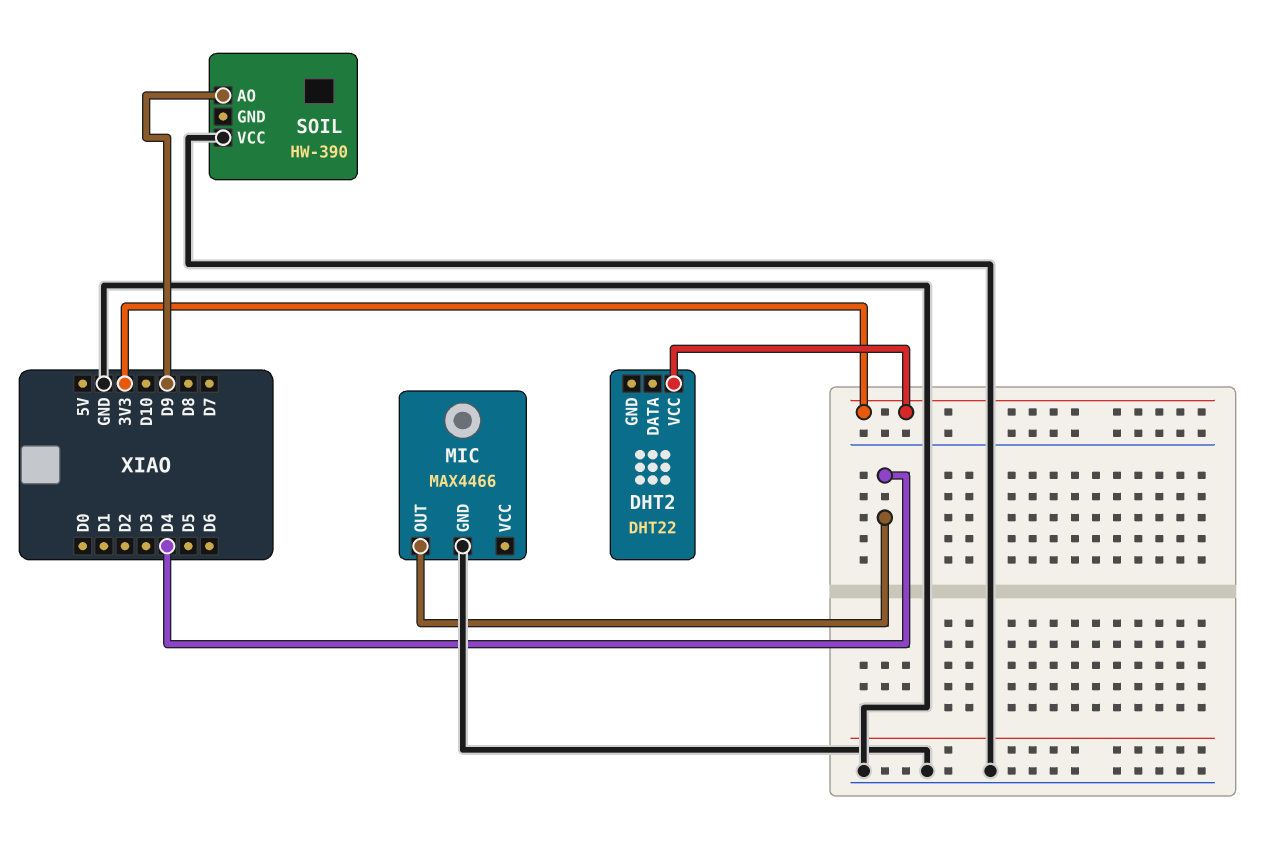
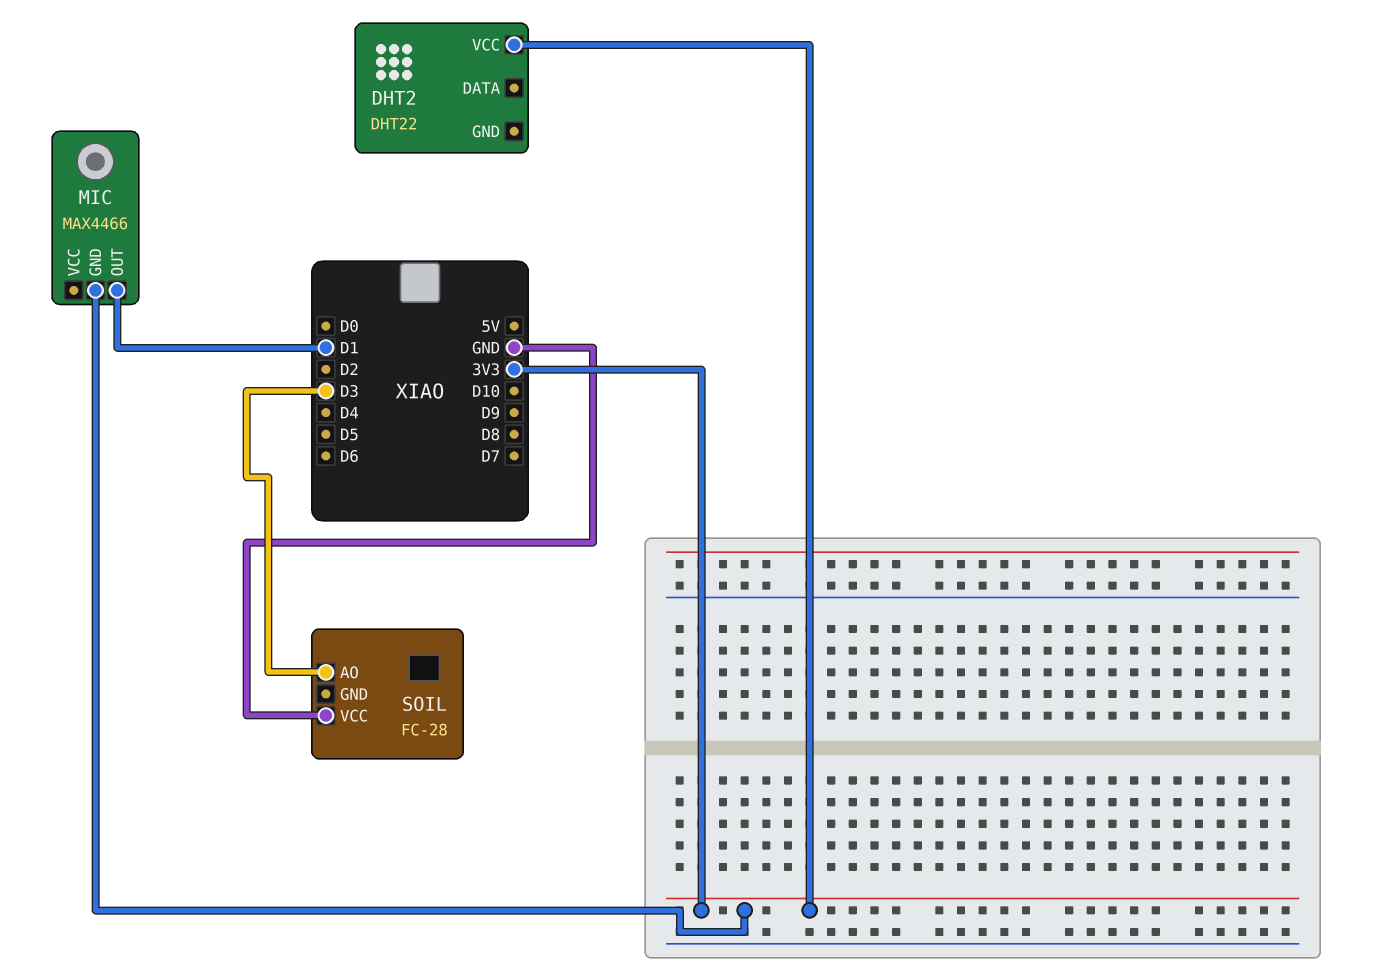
MIC pin GND: GND -> 3V3
MIC pin OUT: D4 -> D1
SOIL: HW-390 -> FC-28
SOIL pin AO: D9 -> D3

